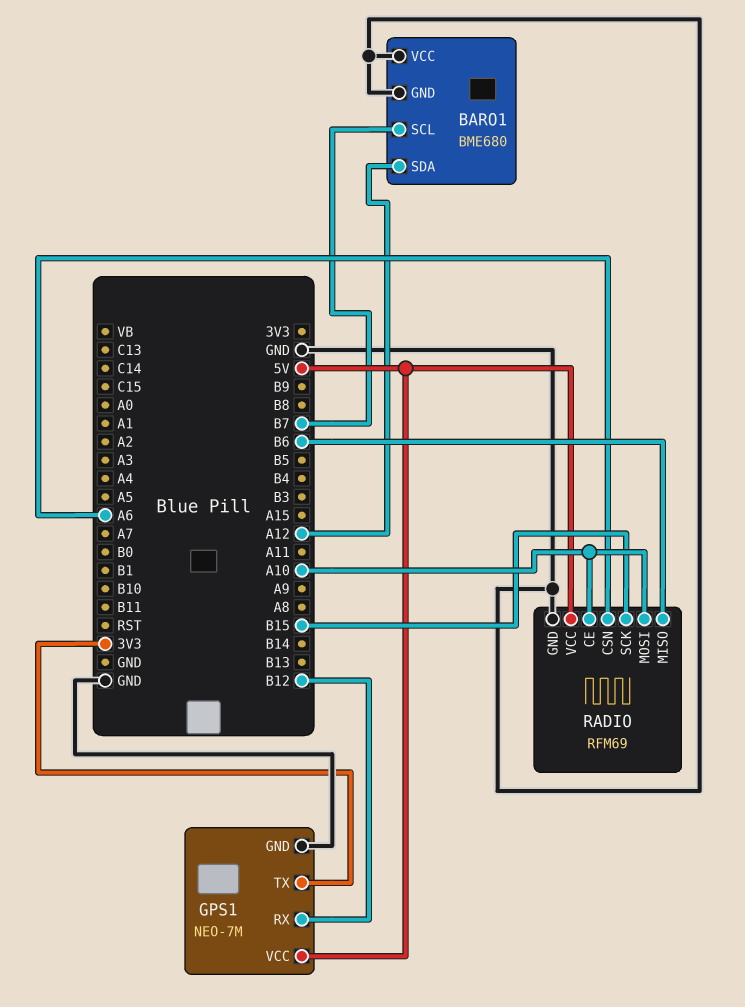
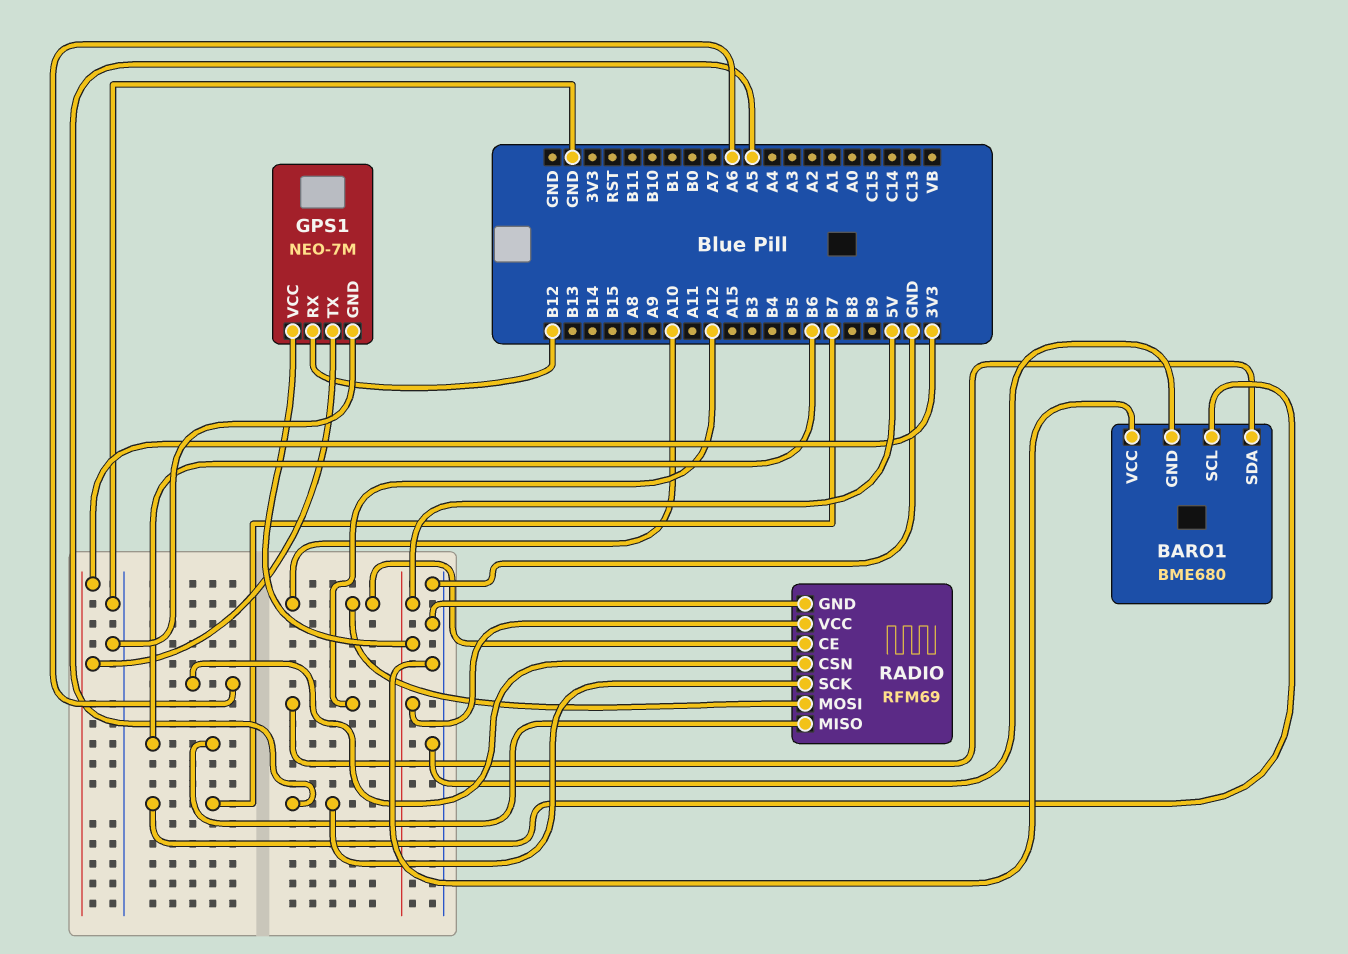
RADIO pin SCK: B15 -> A5

